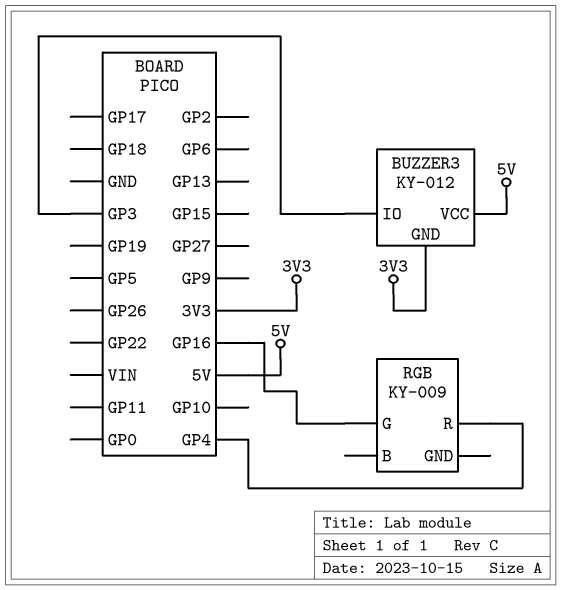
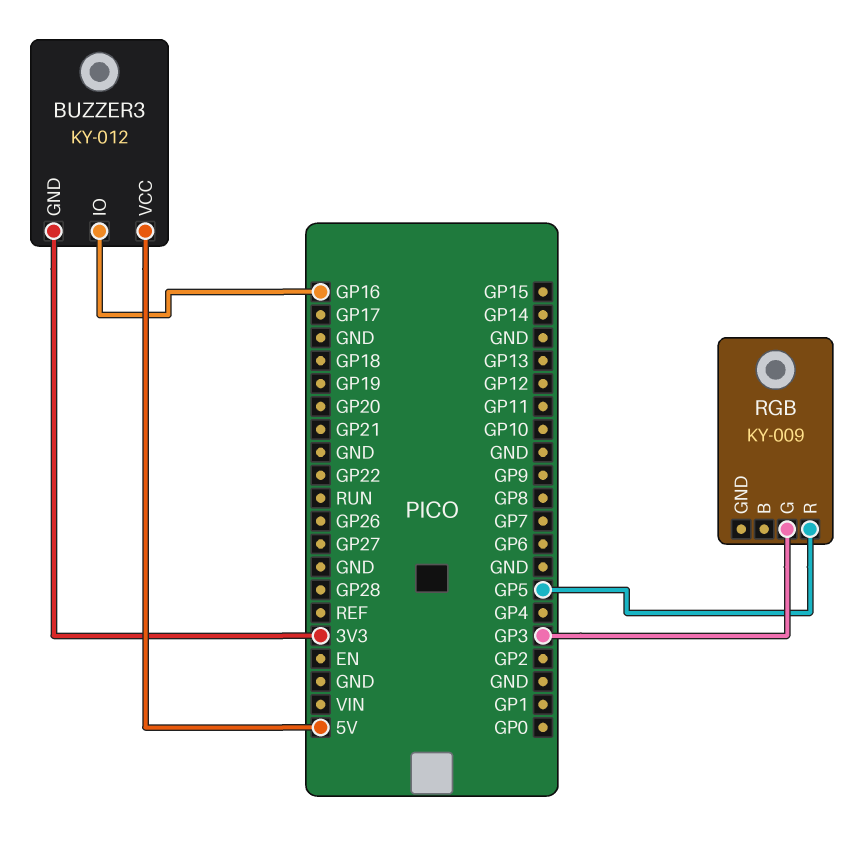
BUZZER3 pin IO: GP3 -> GP16
RGB pin G: GP16 -> GP3
RGB pin R: GP4 -> GP5

